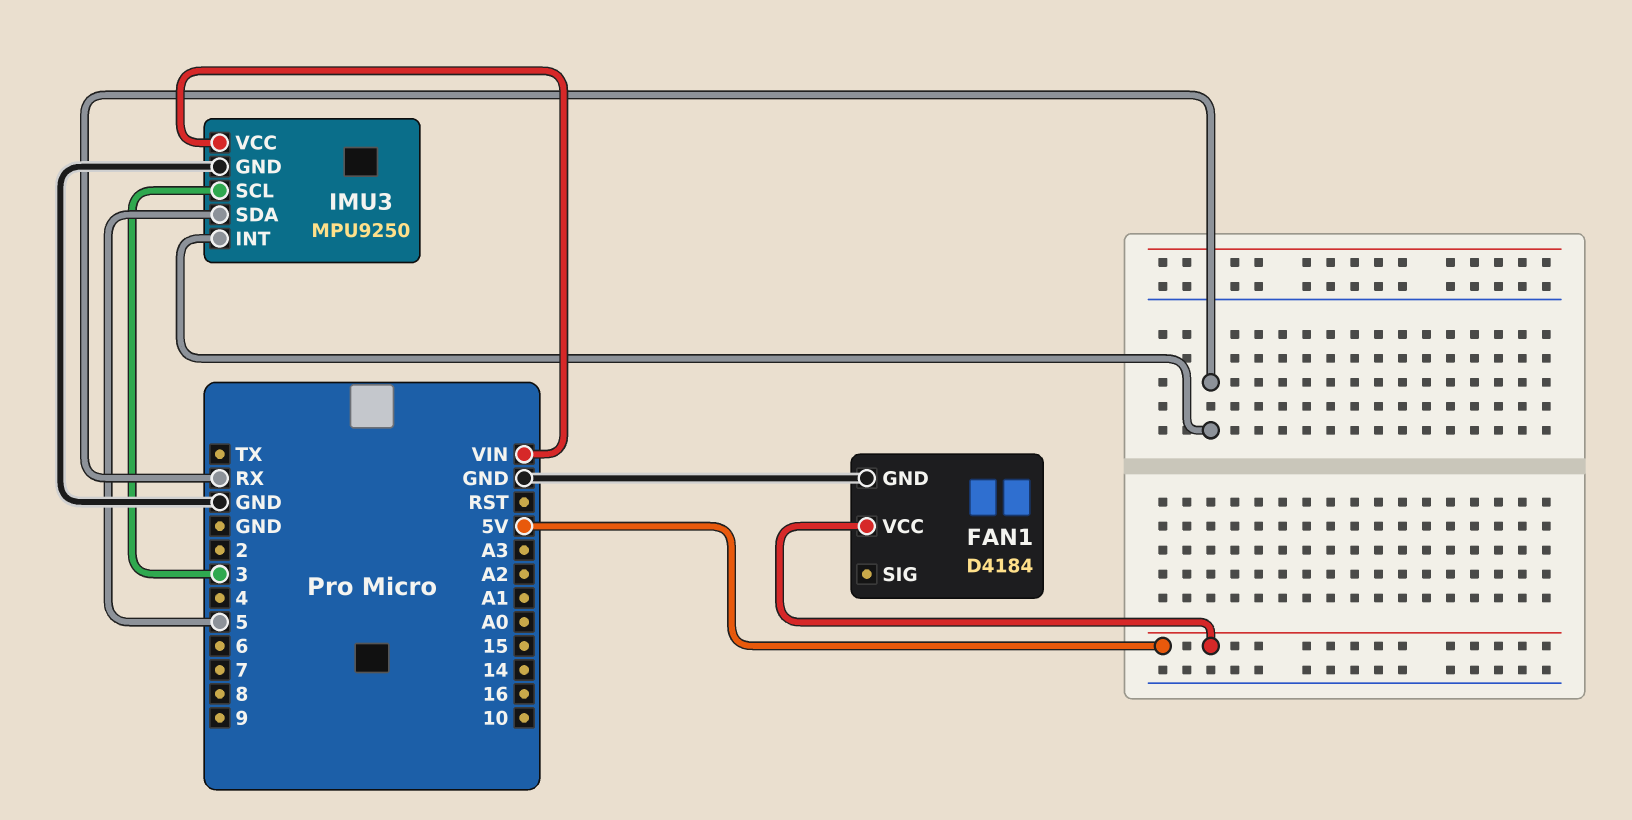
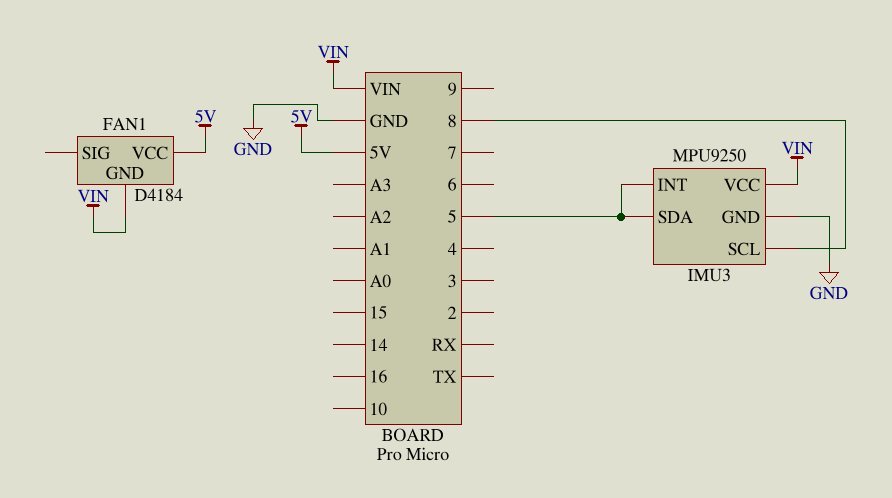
FAN1 pin GND: GND -> VIN
IMU3 pin INT: RX -> 5
IMU3 pin SCL: 3 -> 8

